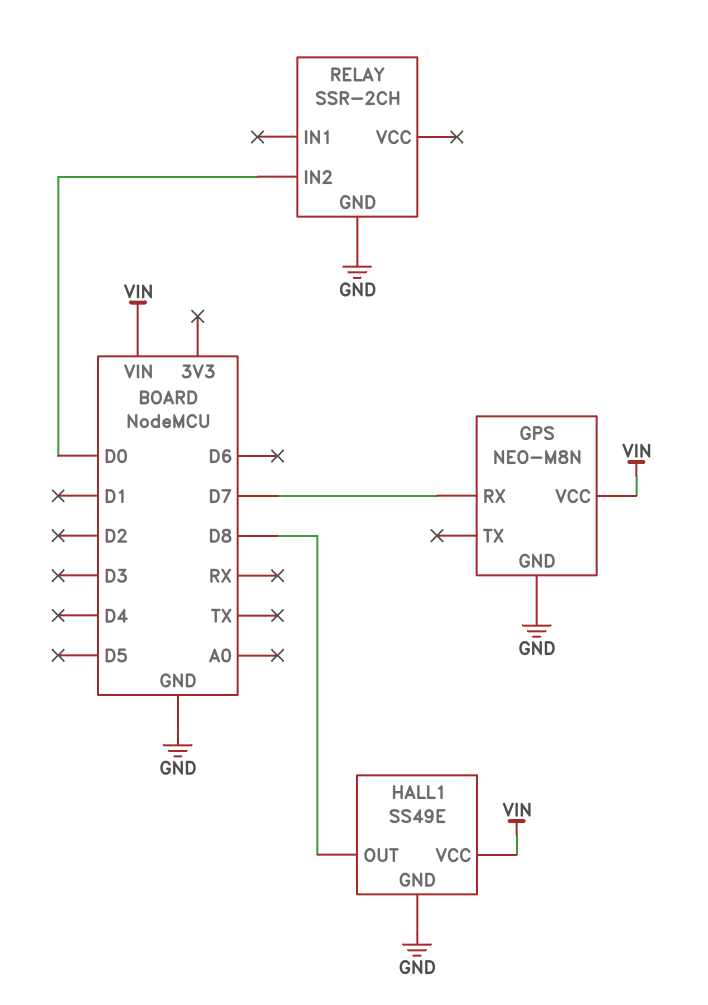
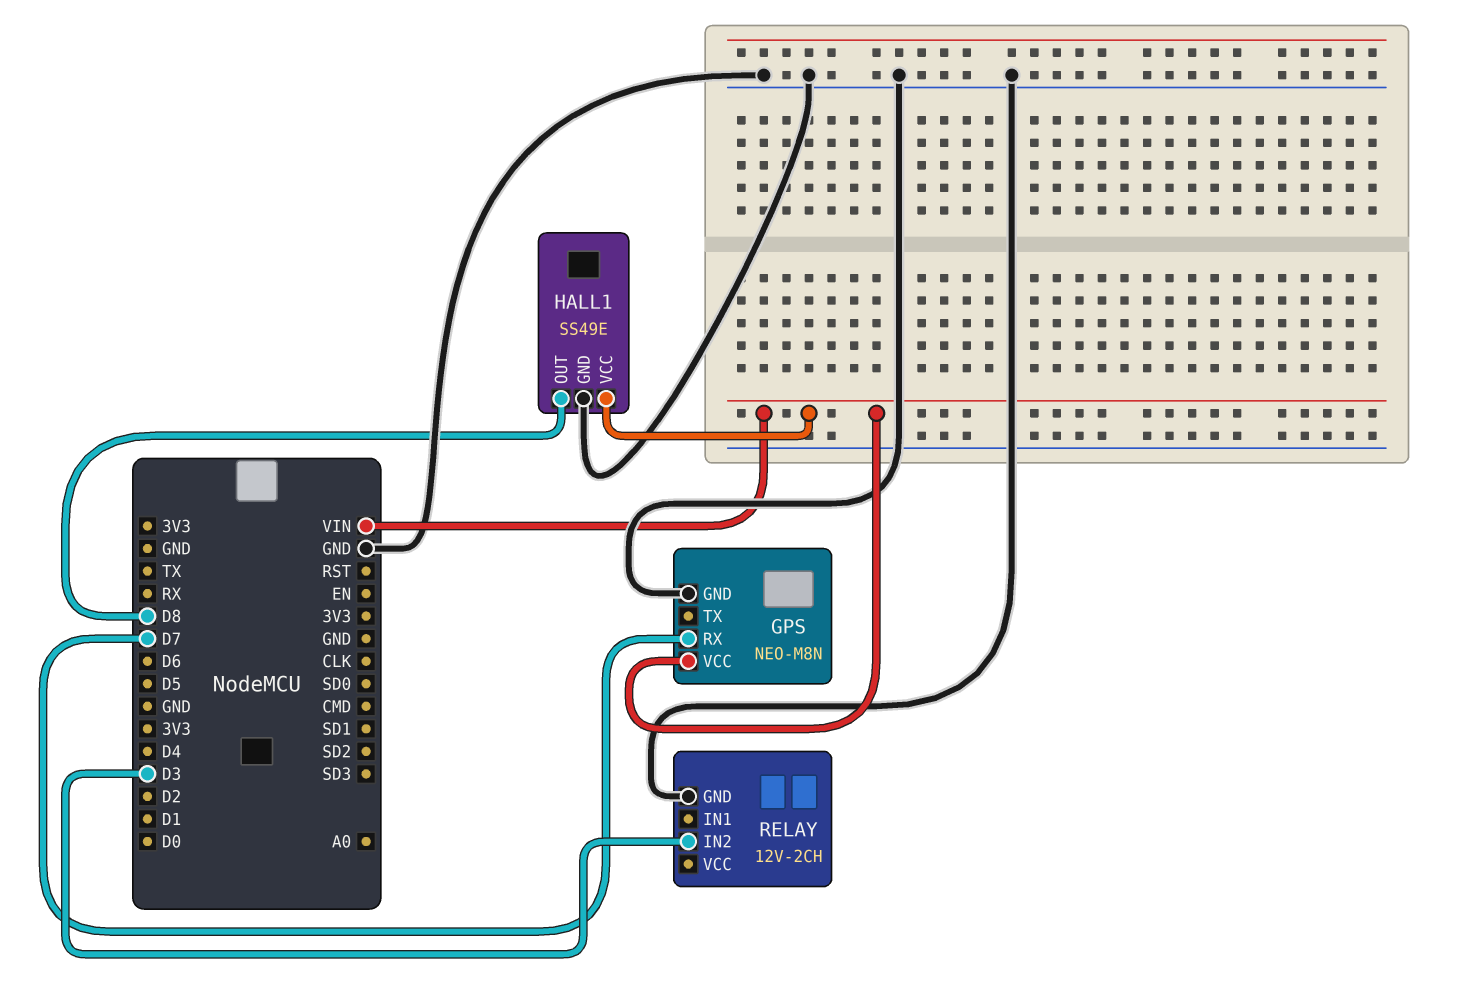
RELAY: SSR-2CH -> 12V-2CH
RELAY pin IN2: D0 -> D3

